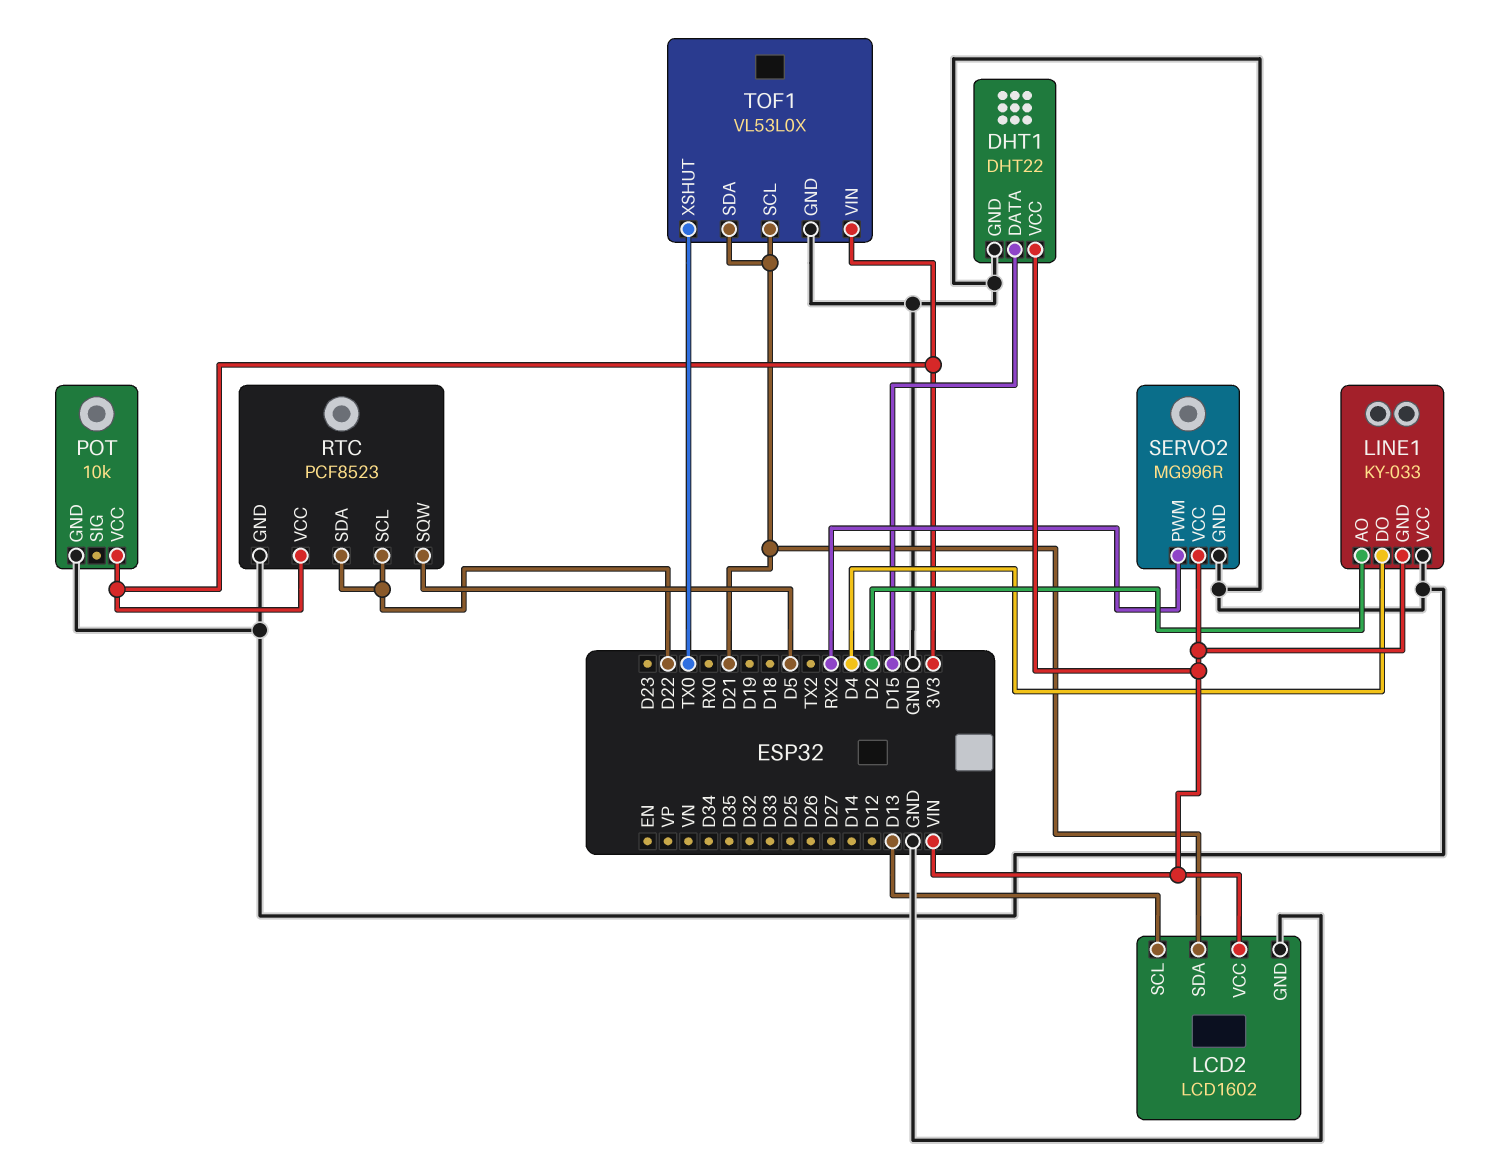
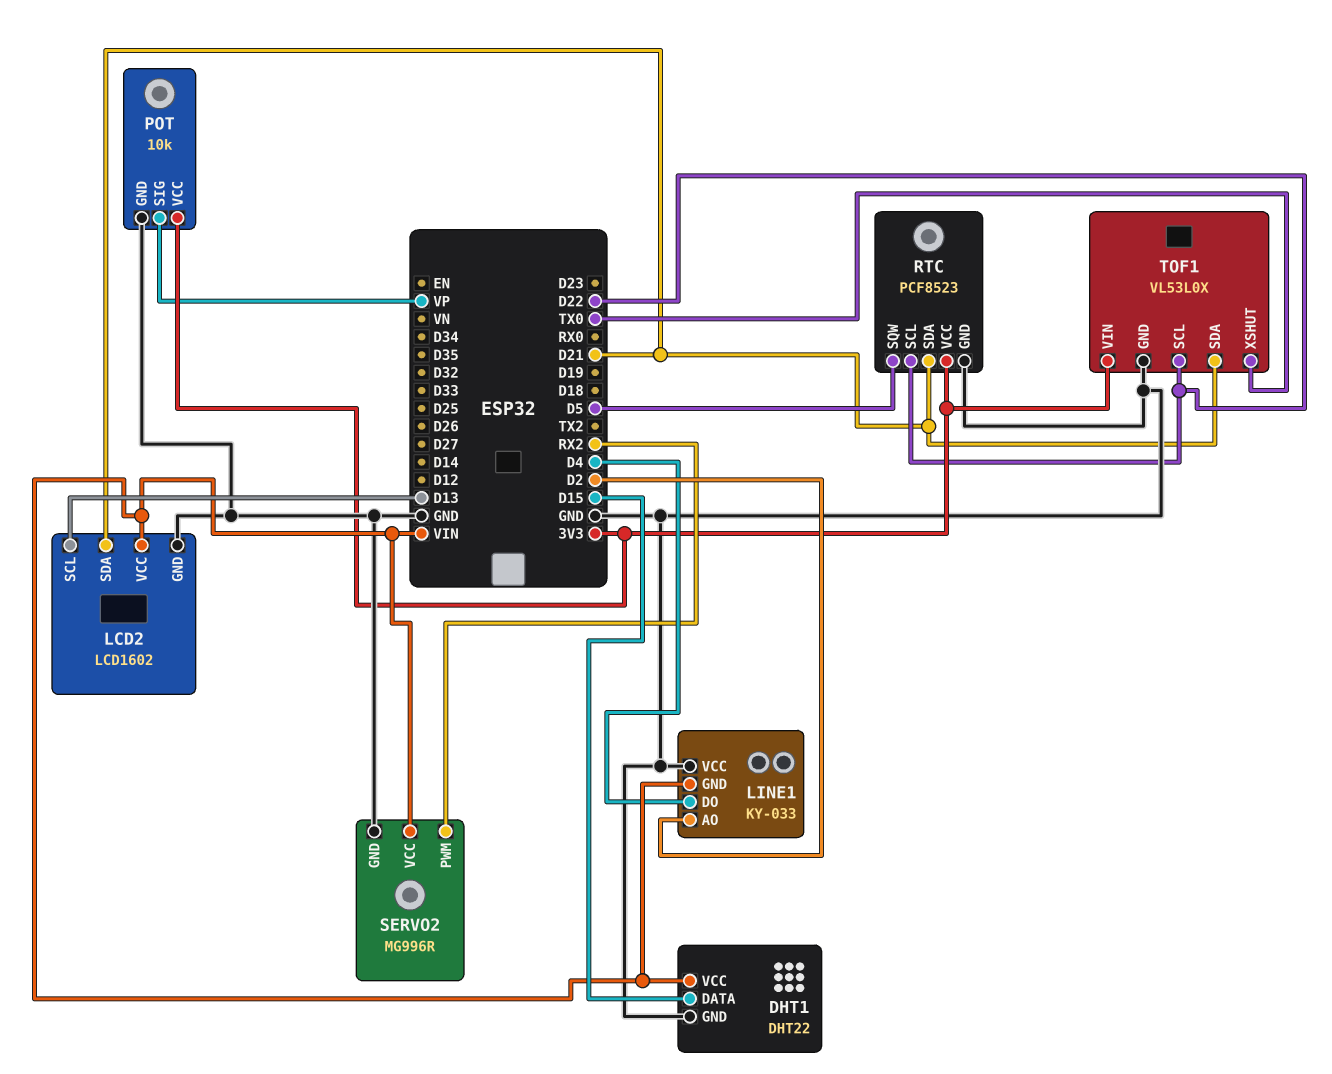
POT pin SIG: none -> VP
RTC pin SDA: D22 -> D21
TOF1 pin SCL: D21 -> D22

